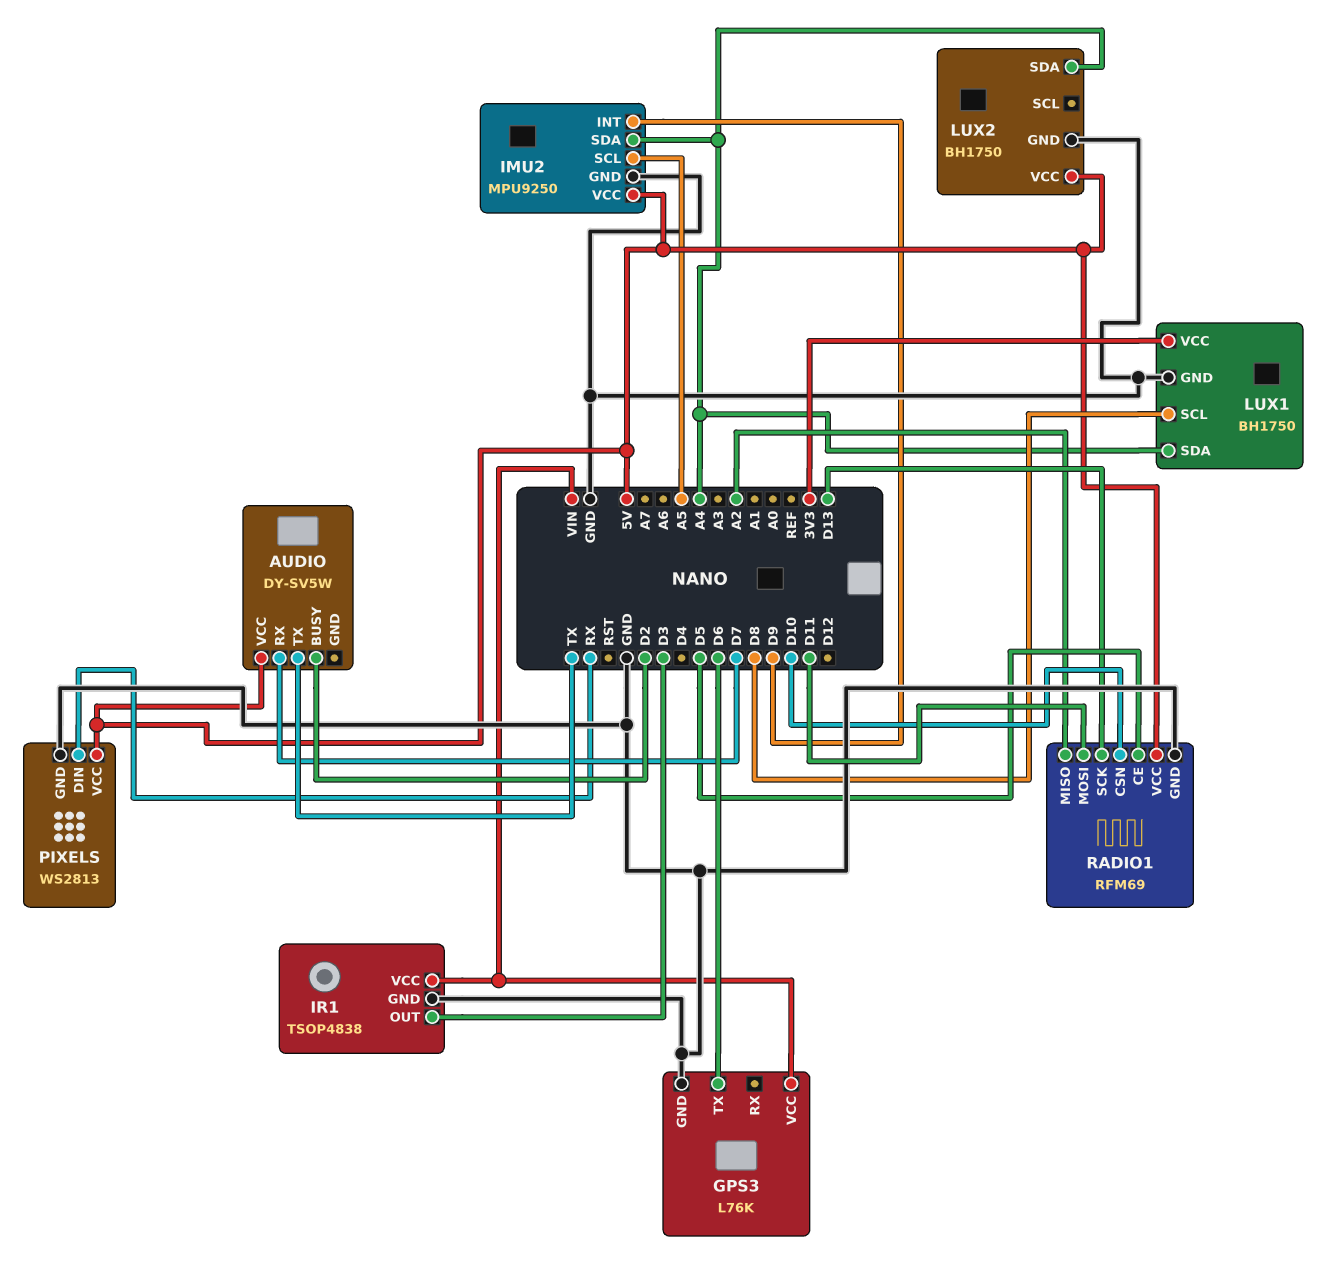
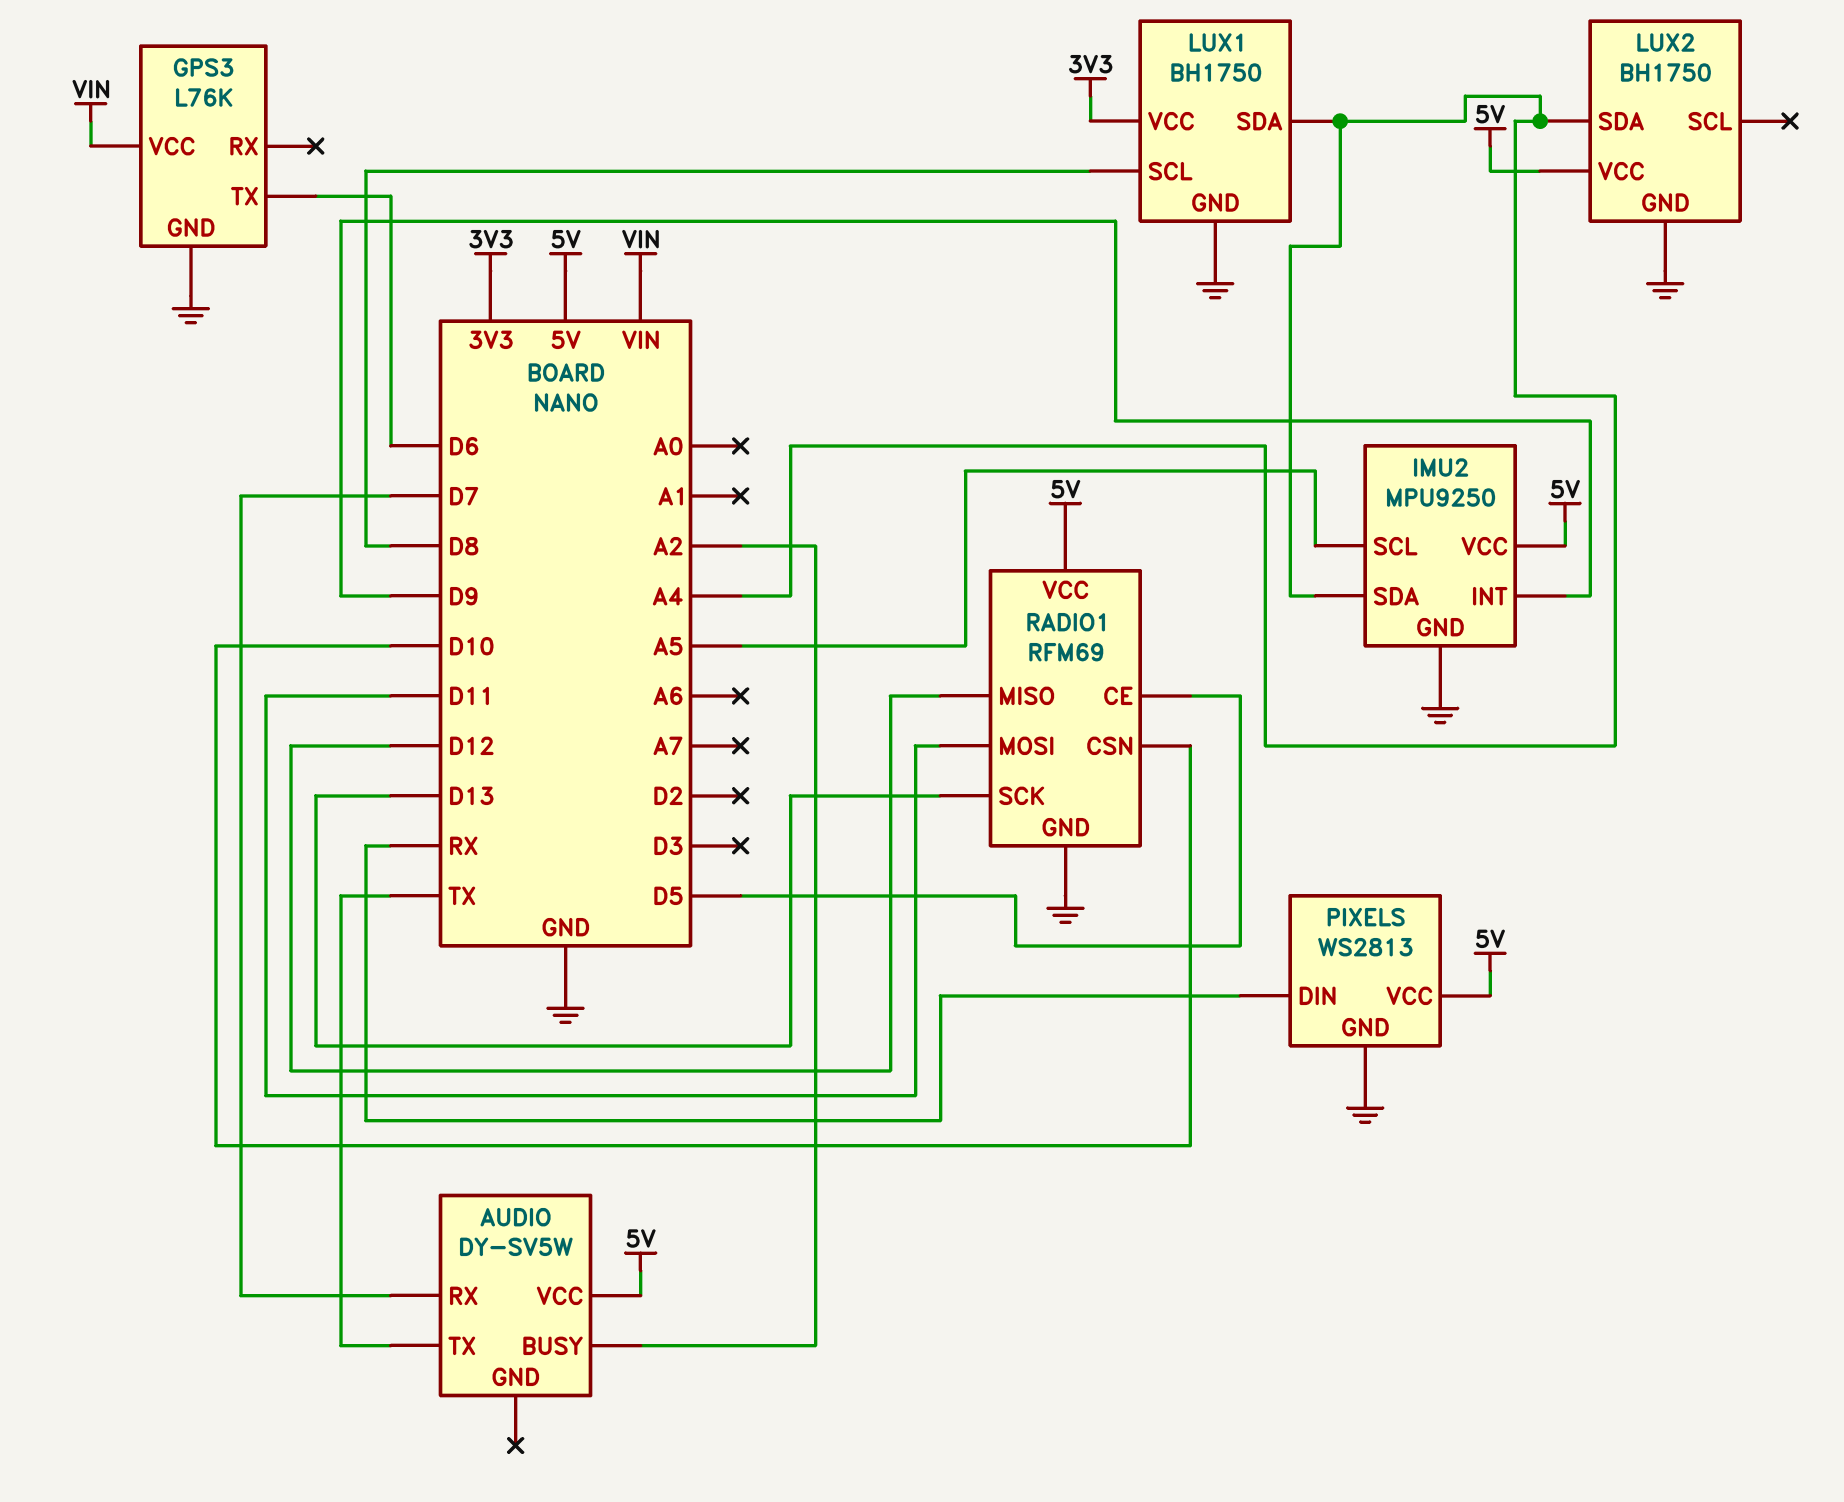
AUDIO pin BUSY: D2 -> A2
IR1: TSOP4838 -> none
IR1 pin GND: GND -> none
IR1 pin OUT: D3 -> none
IR1 pin VCC: VIN -> none
RADIO1 pin MISO: A2 -> D12

